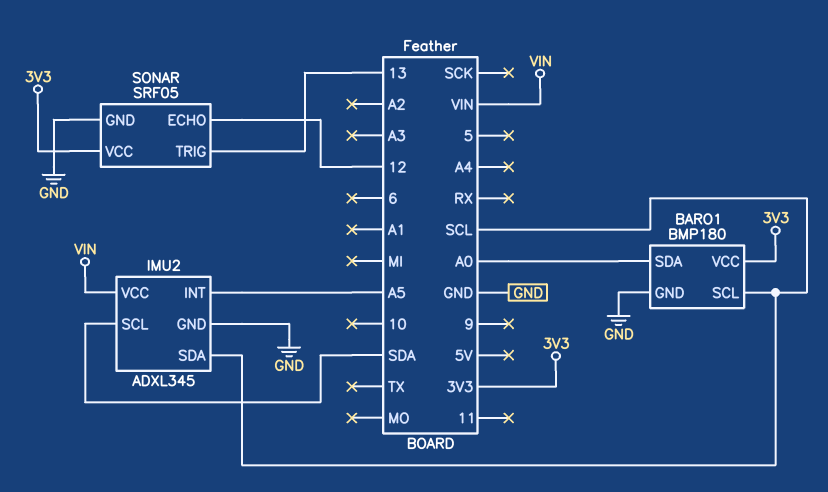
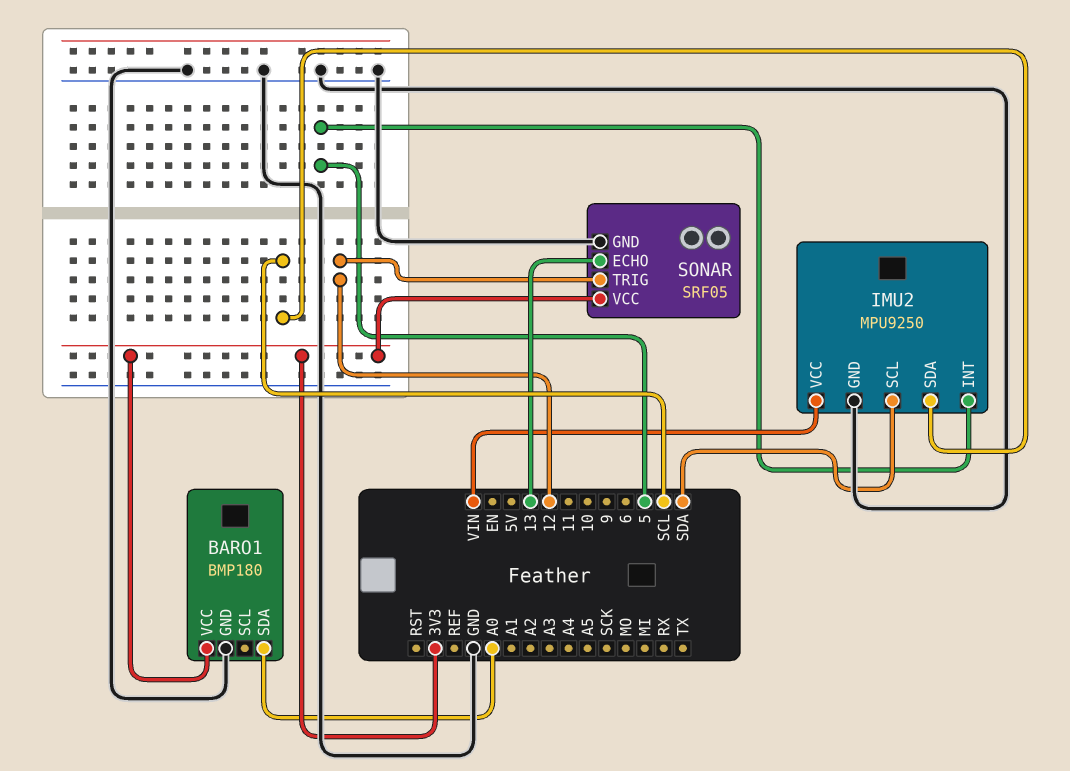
BARO1 pin SCL: SCL -> none
IMU2: ADXL345 -> MPU9250
IMU2 pin INT: A5 -> 5
SONAR pin ECHO: 12 -> 13
SONAR pin TRIG: 13 -> 12

